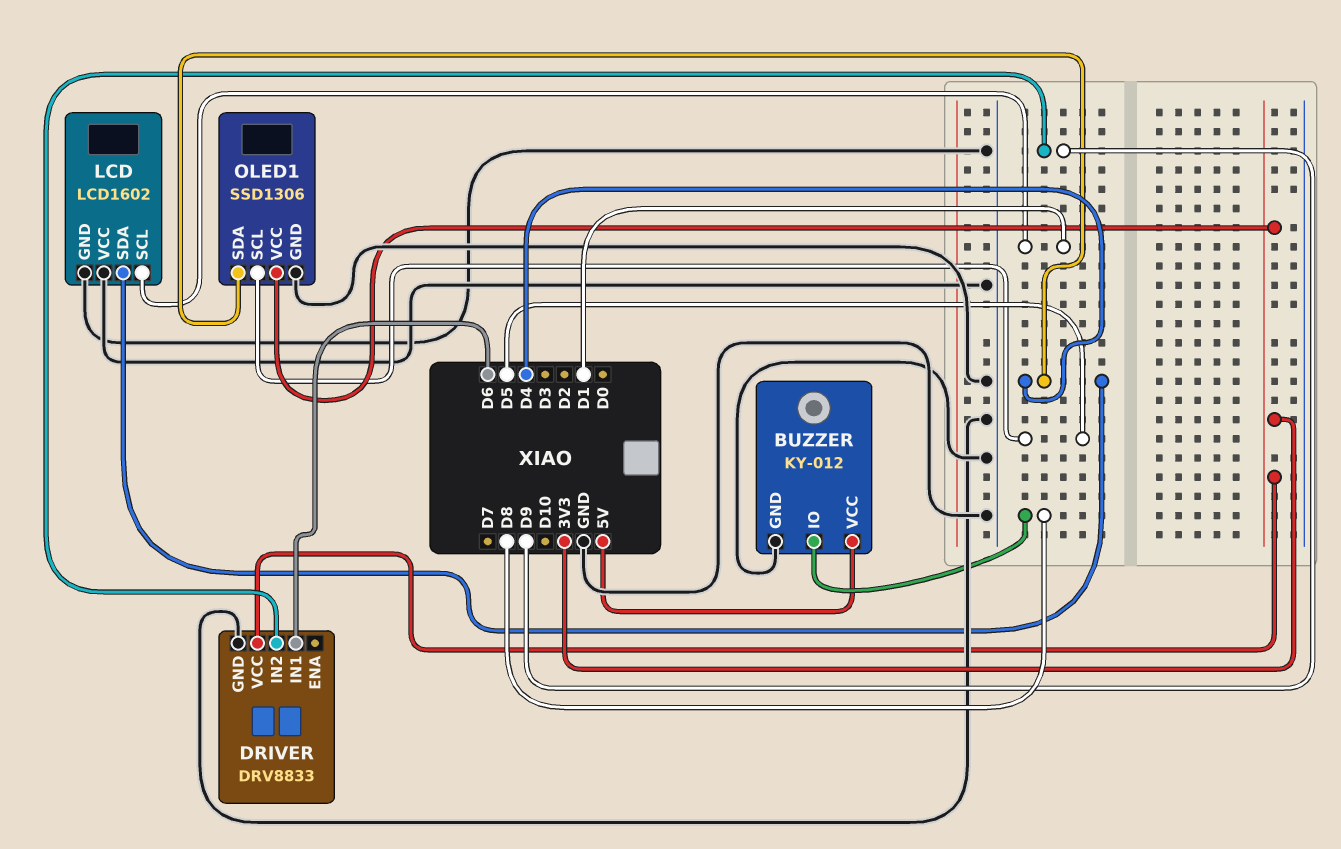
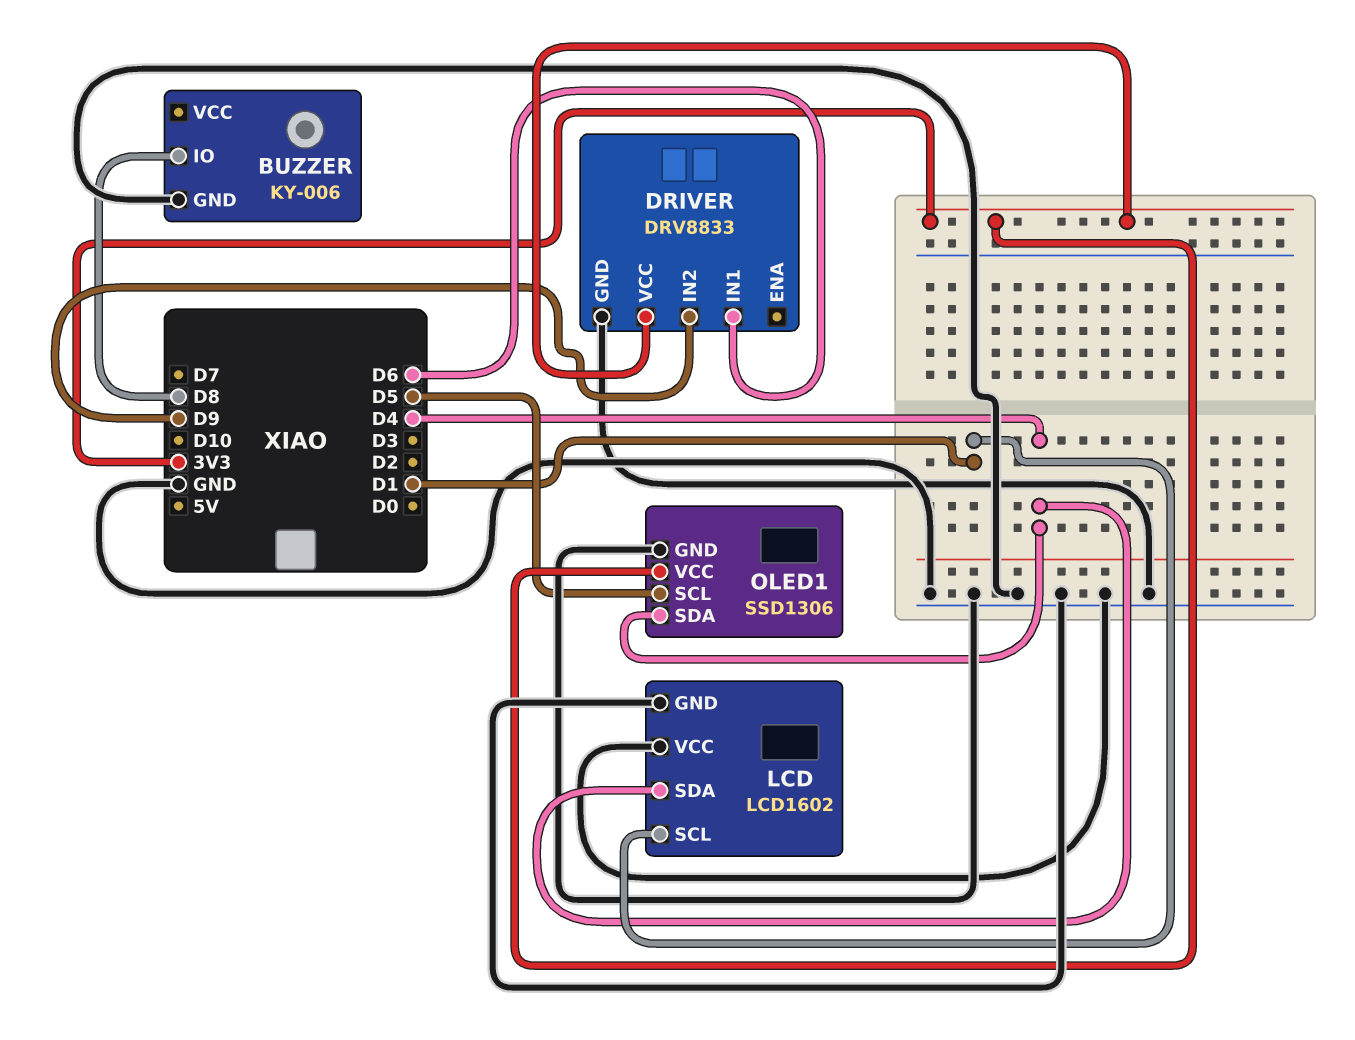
BUZZER: KY-012 -> KY-006
BUZZER pin VCC: 5V -> none

